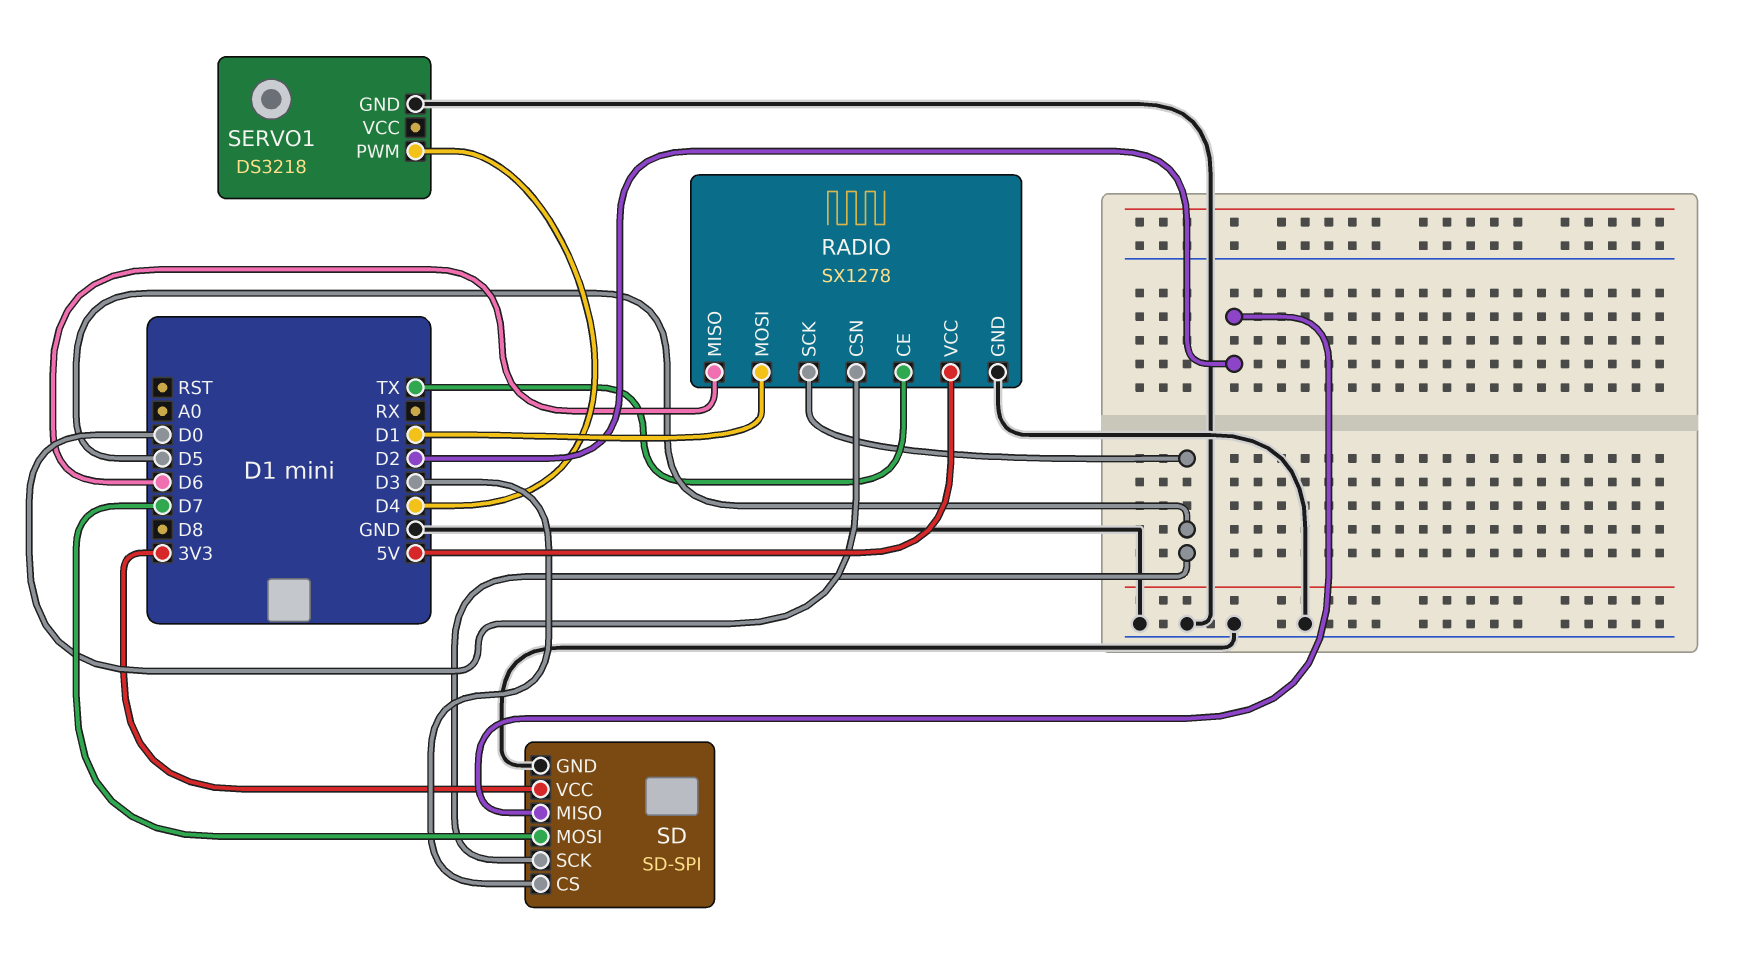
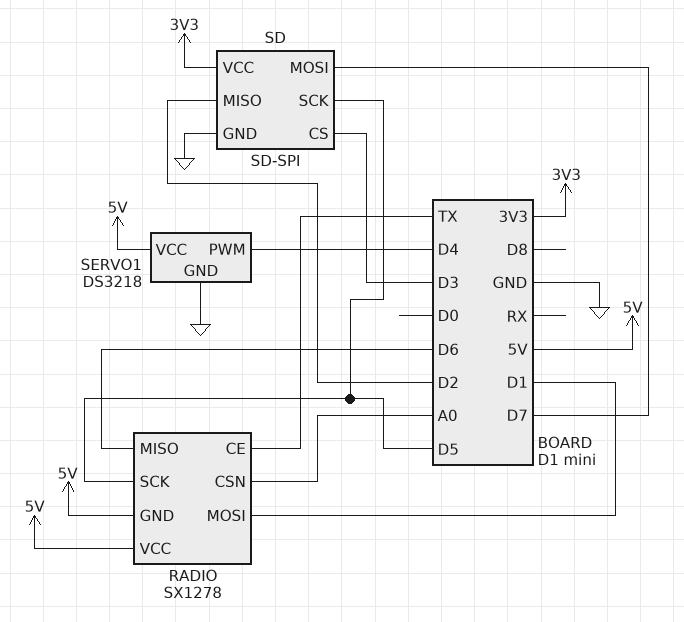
RADIO pin CSN: D0 -> A0
RADIO pin GND: GND -> 5V
SERVO1 pin VCC: none -> 5V

